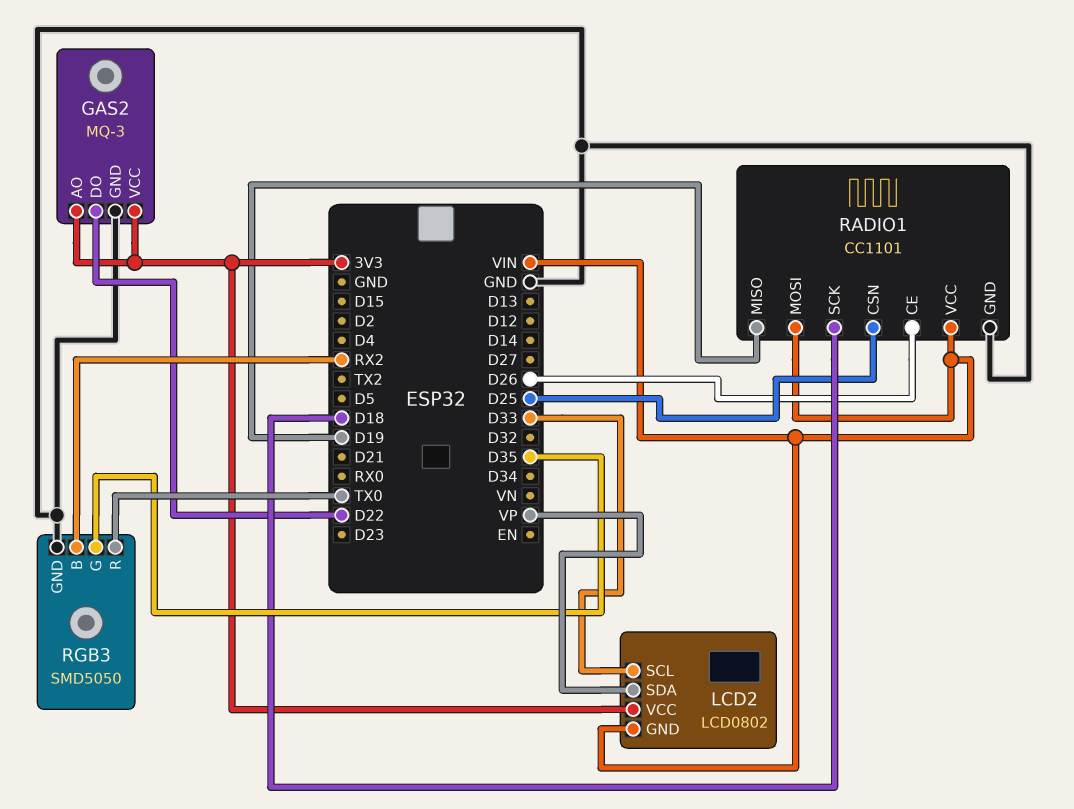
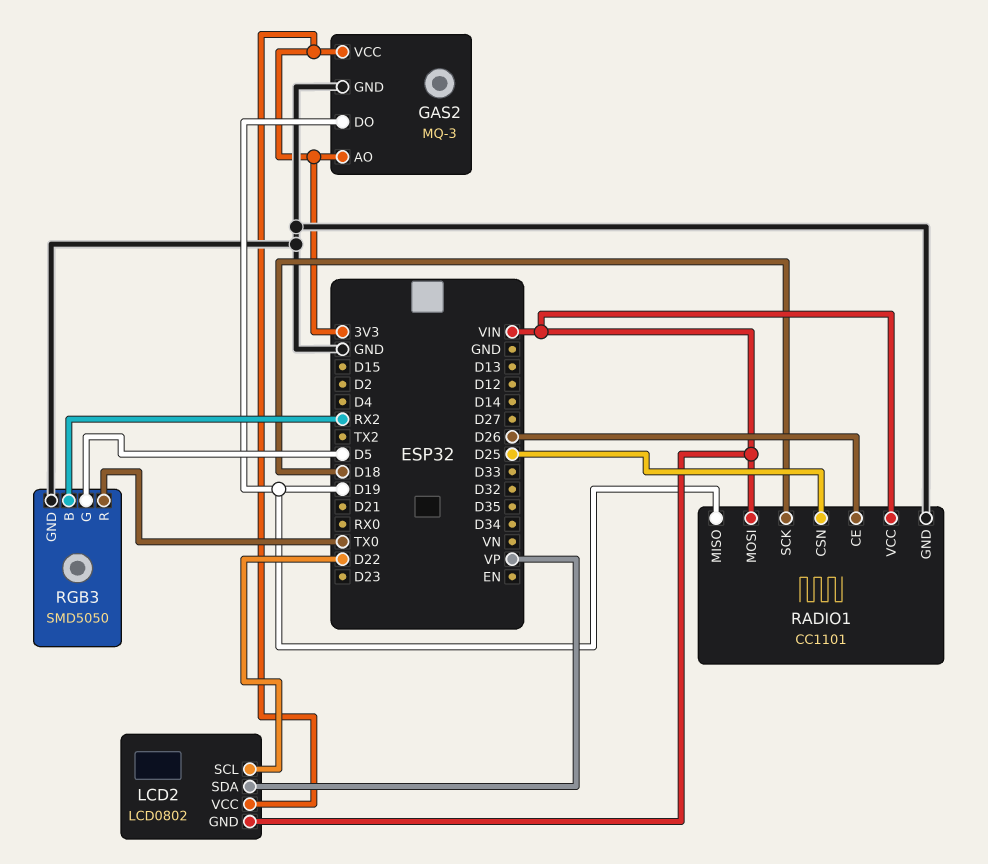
GAS2 pin DO: D22 -> D19
LCD2 pin SCL: D33 -> D22
RGB3 pin G: D35 -> D5

